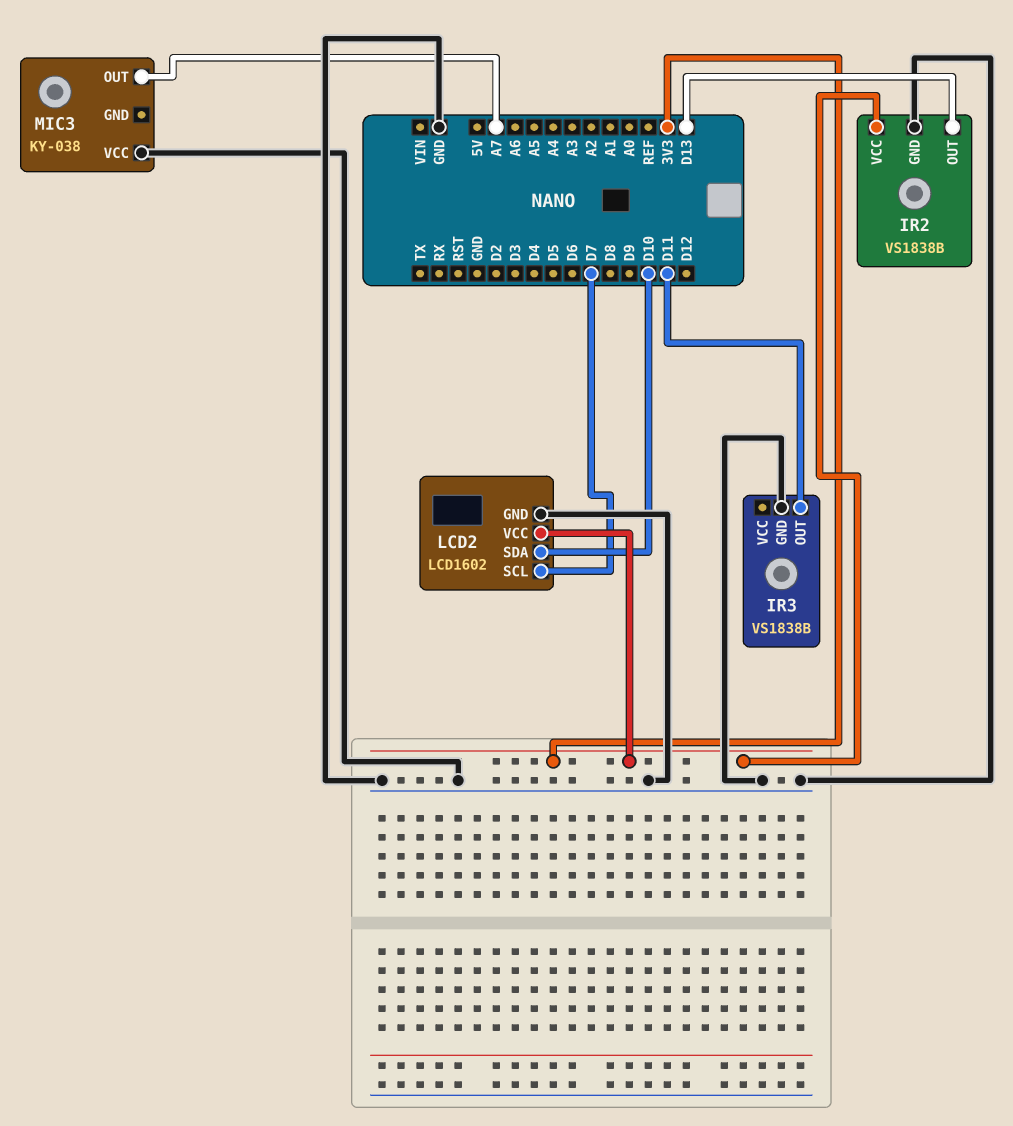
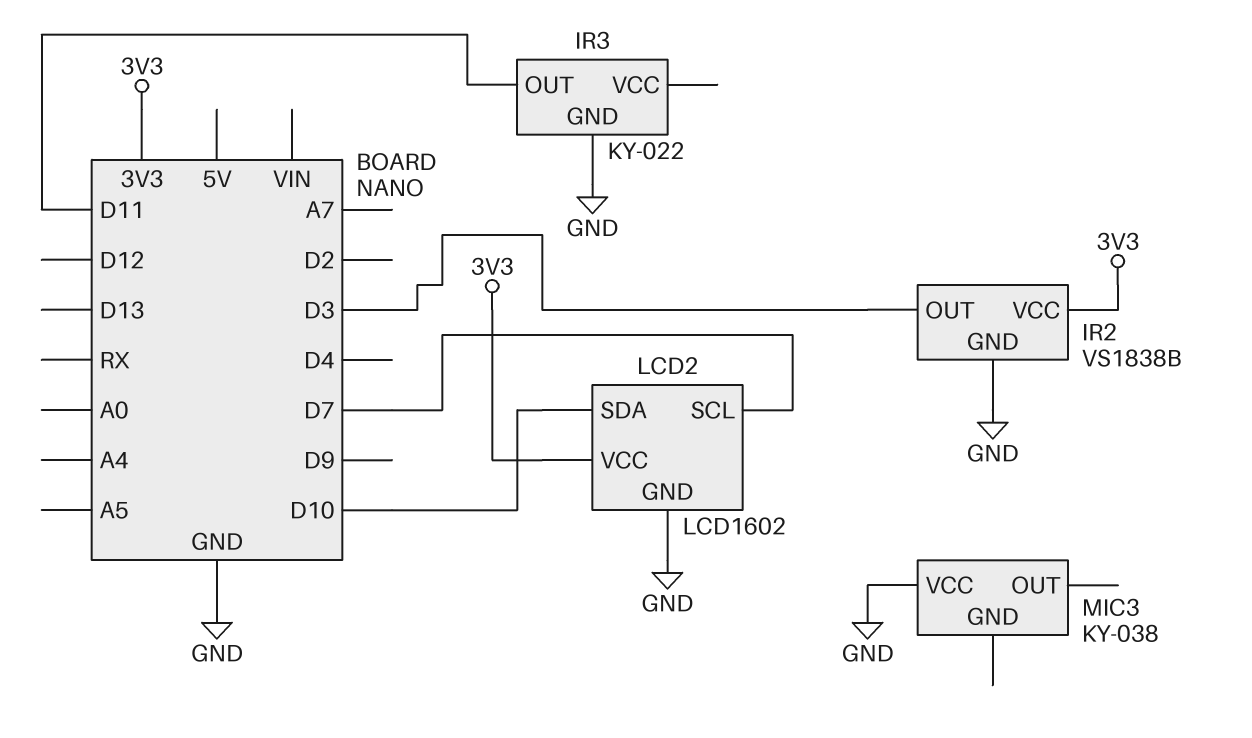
IR2 pin OUT: D13 -> D3
IR3: VS1838B -> KY-022
MIC3 pin OUT: A7 -> none

